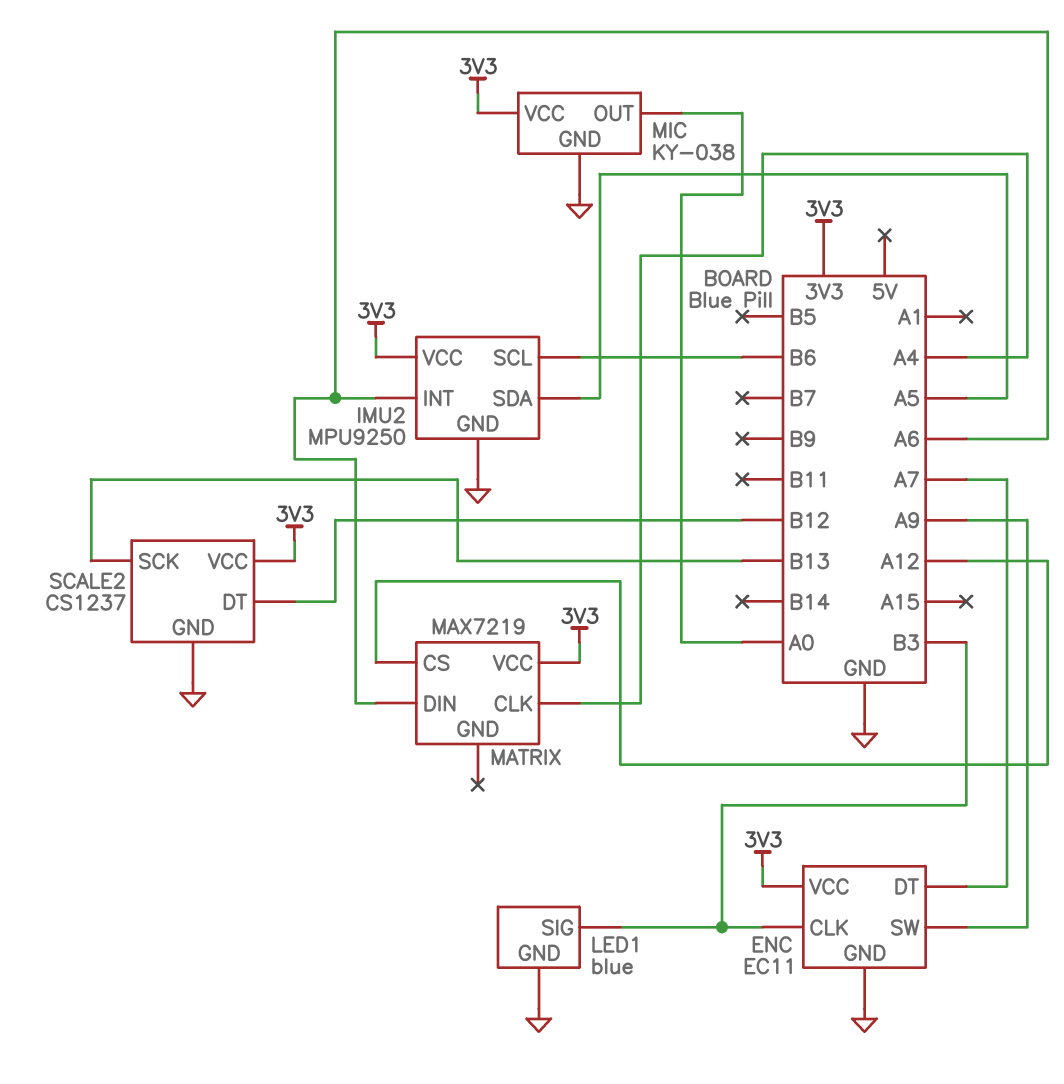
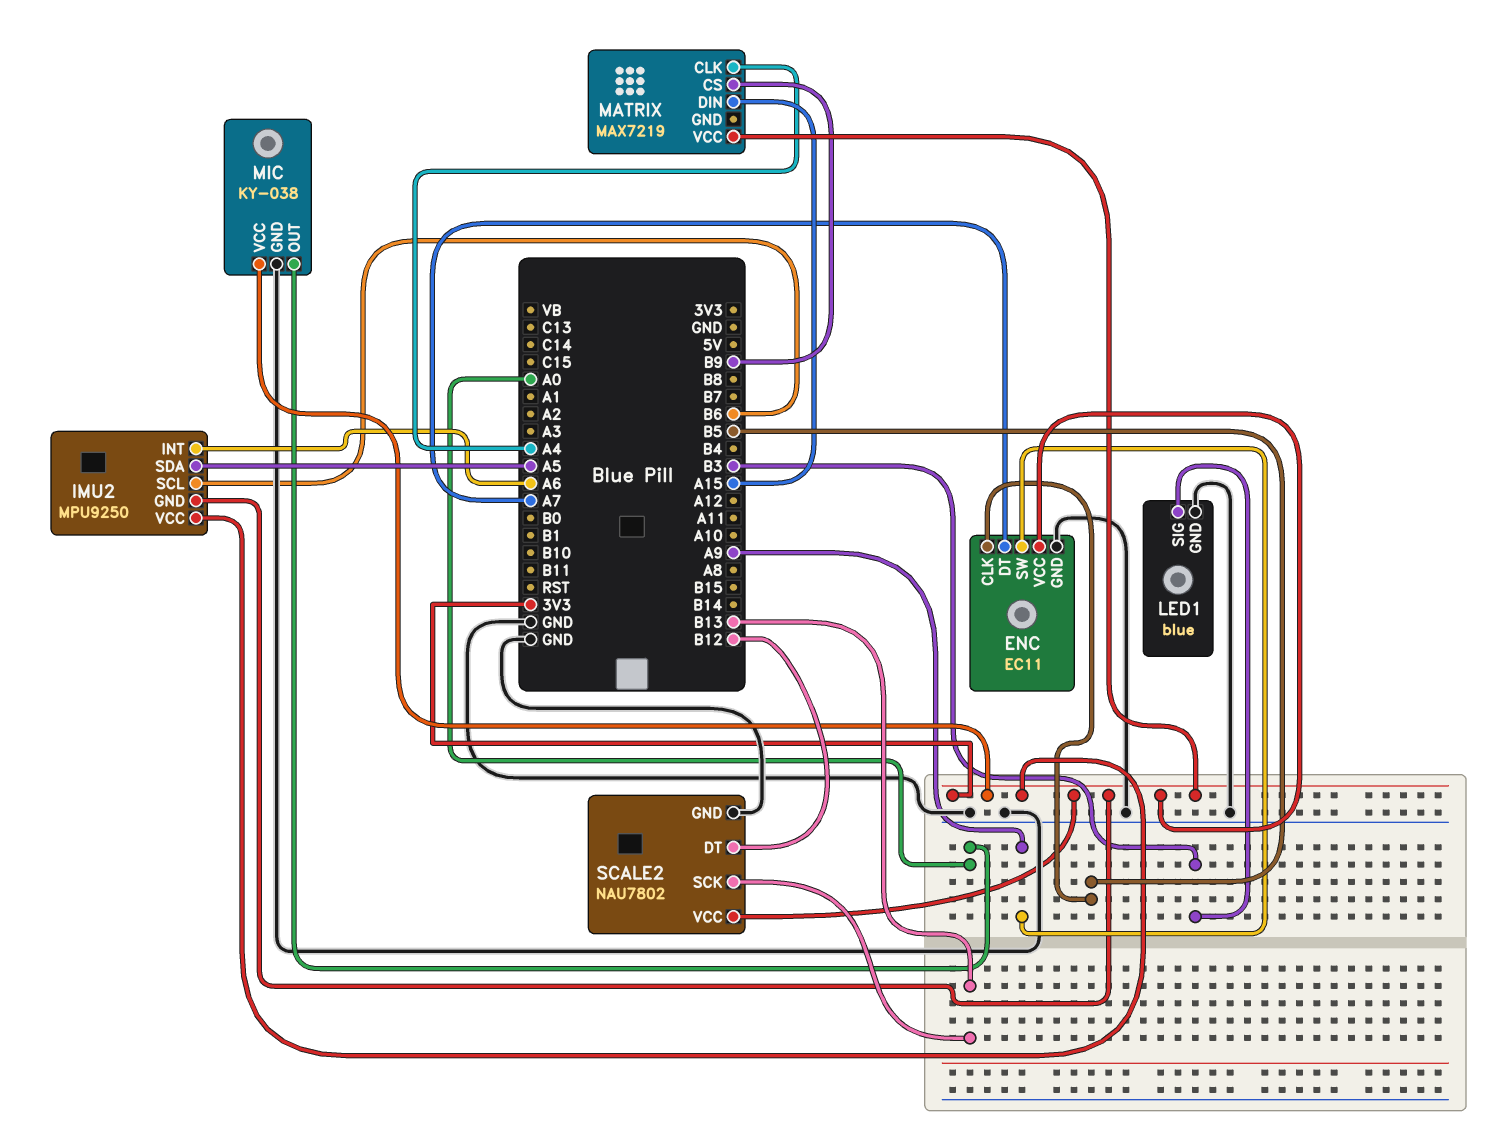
ENC pin CLK: B3 -> B5
IMU2 pin GND: GND -> 3V3
MATRIX pin CS: A12 -> B9
MATRIX pin DIN: A6 -> A15
SCALE2: CS1237 -> NAU7802

